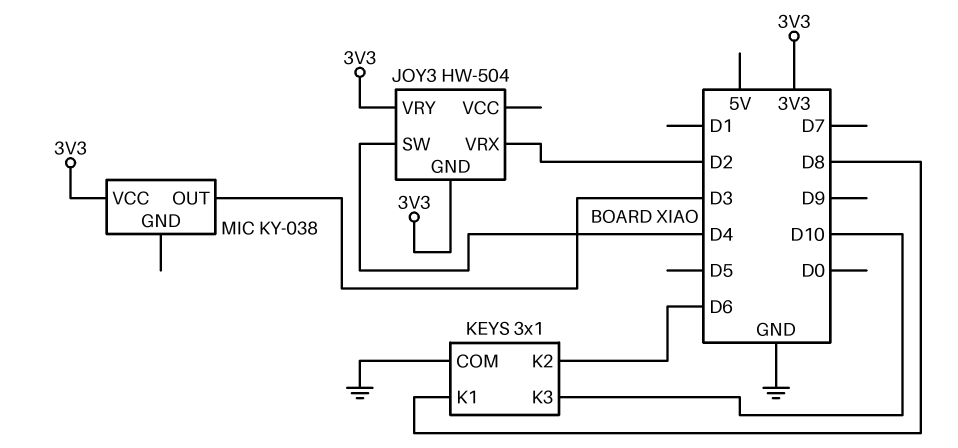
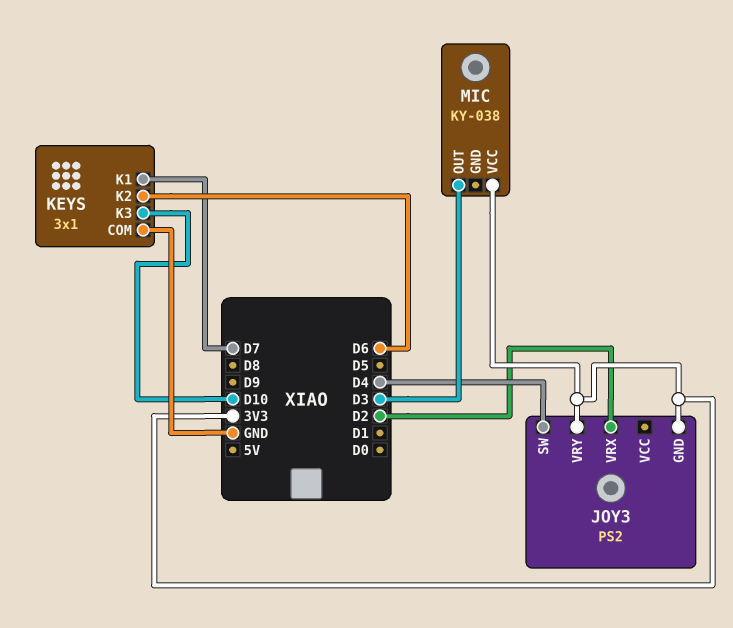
JOY3: HW-504 -> PS2
KEYS pin K1: D8 -> D7

